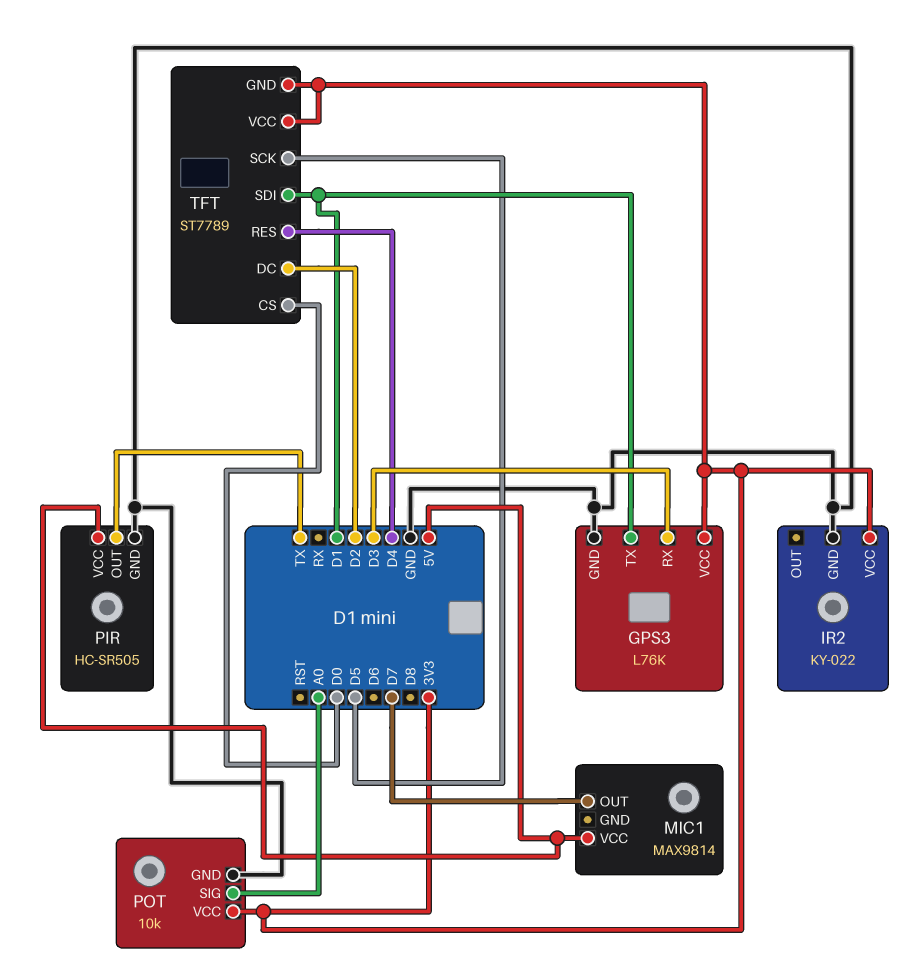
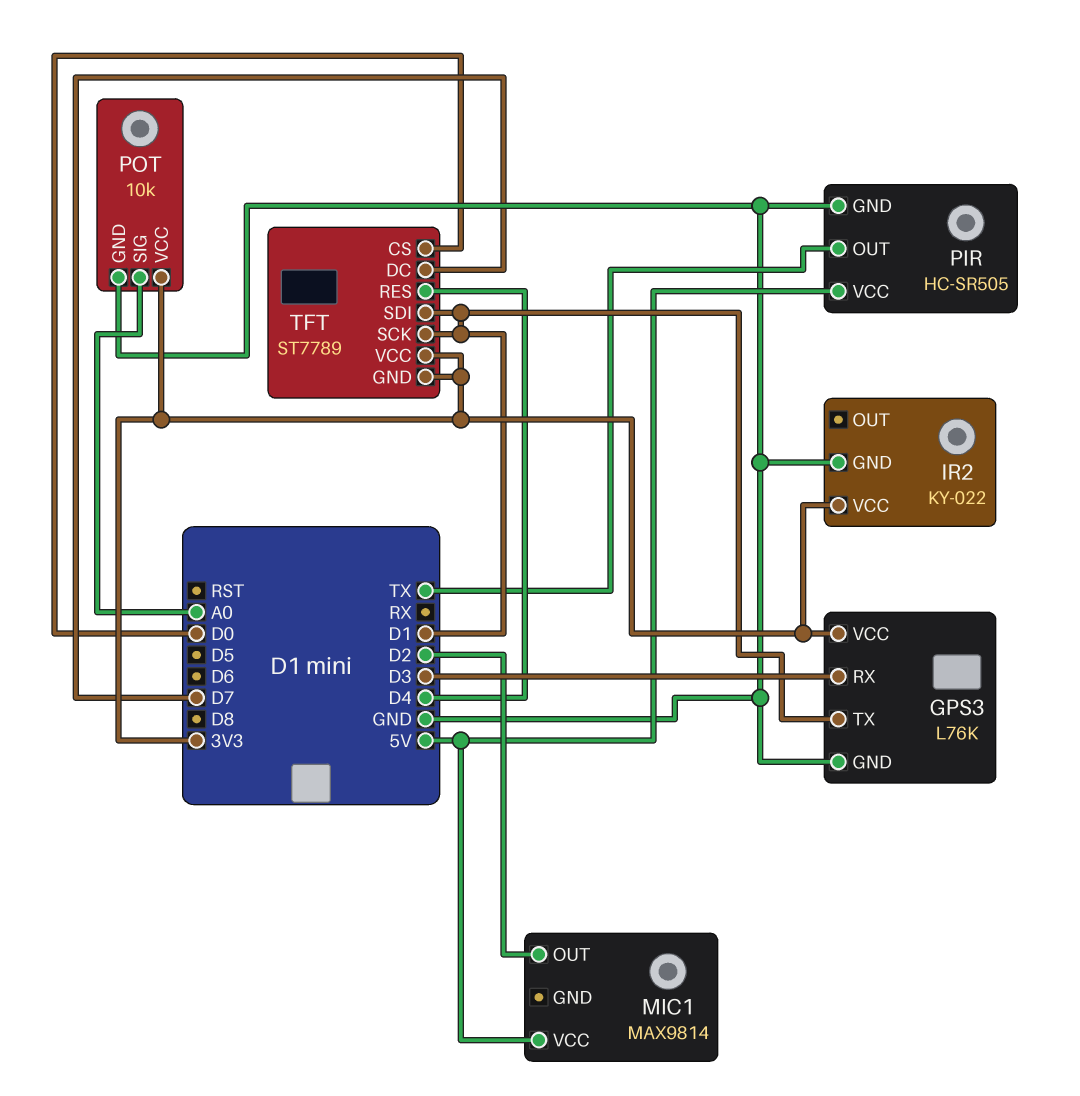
MIC1 pin OUT: D7 -> D2
TFT pin DC: D2 -> D7
TFT pin SCK: D5 -> D1

